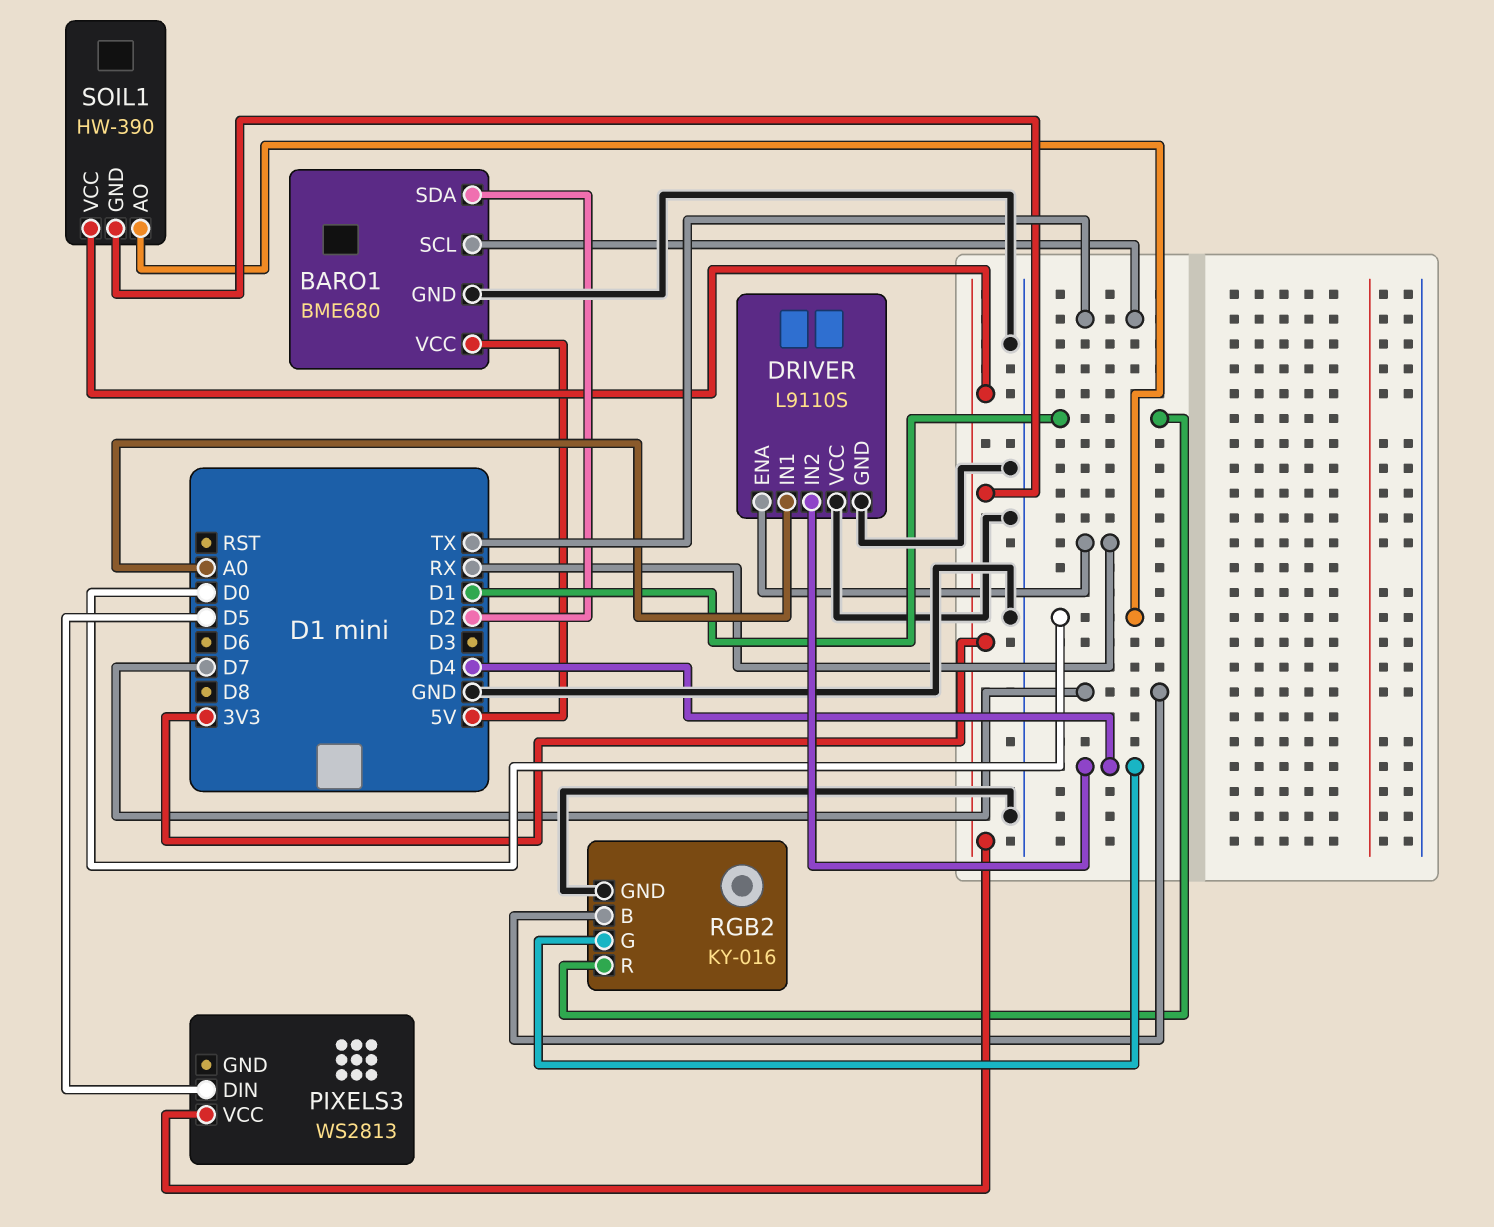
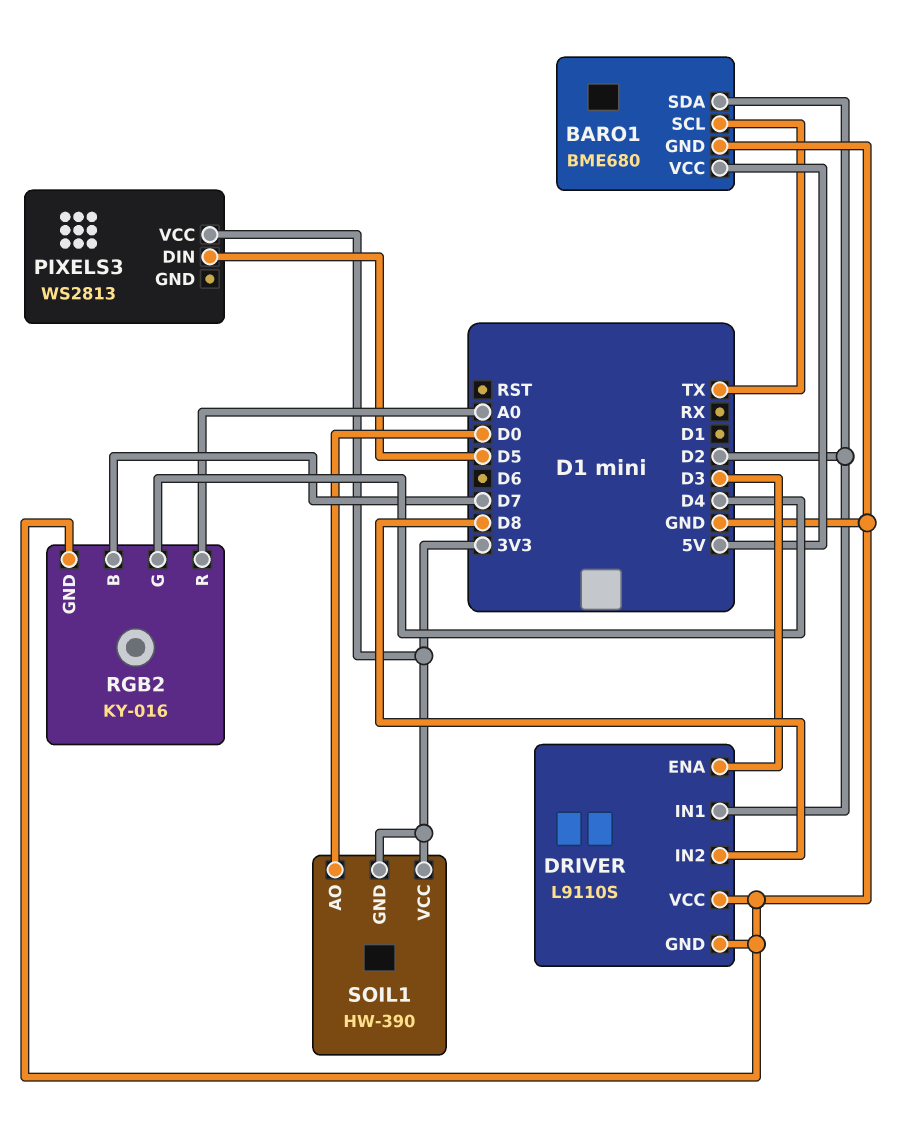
DRIVER pin ENA: RX -> D3
DRIVER pin IN1: A0 -> D2
DRIVER pin IN2: D4 -> D8
RGB2 pin R: D1 -> A0

